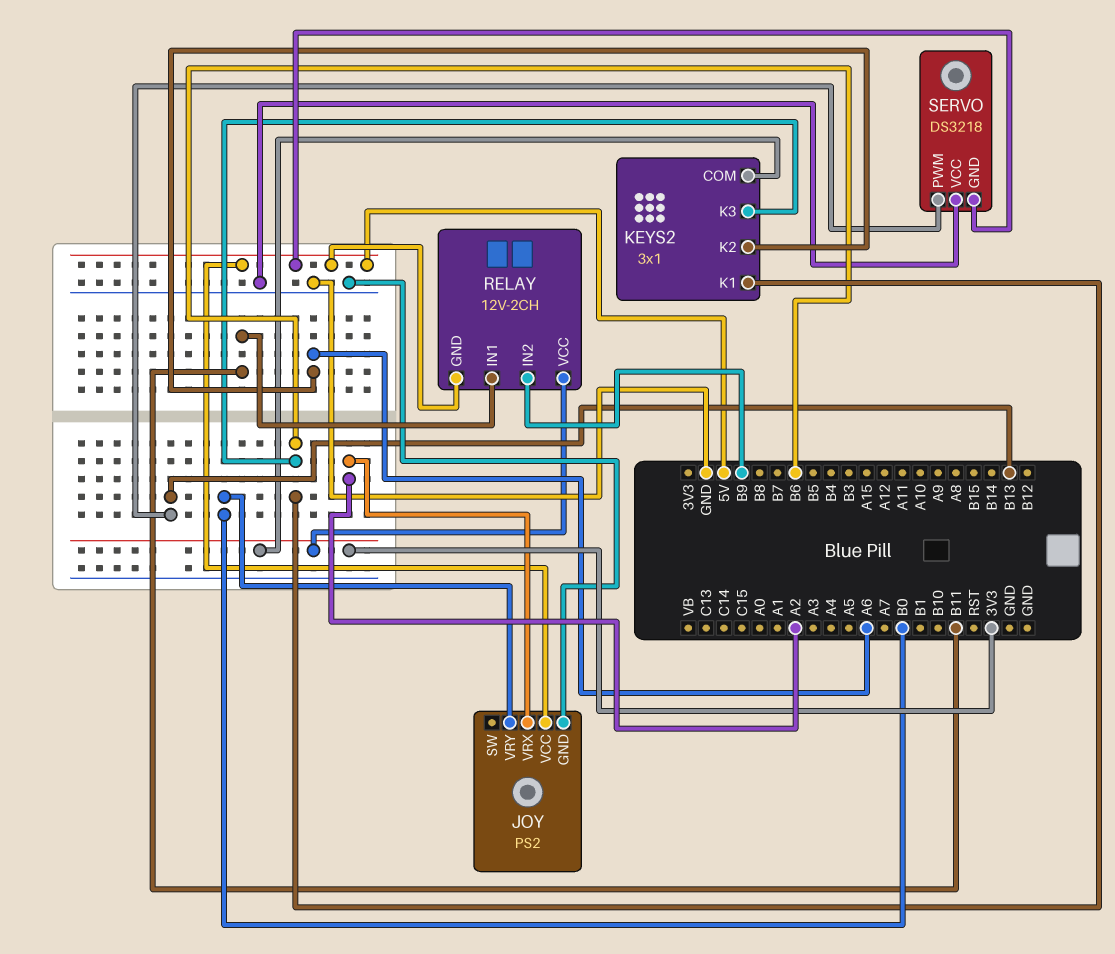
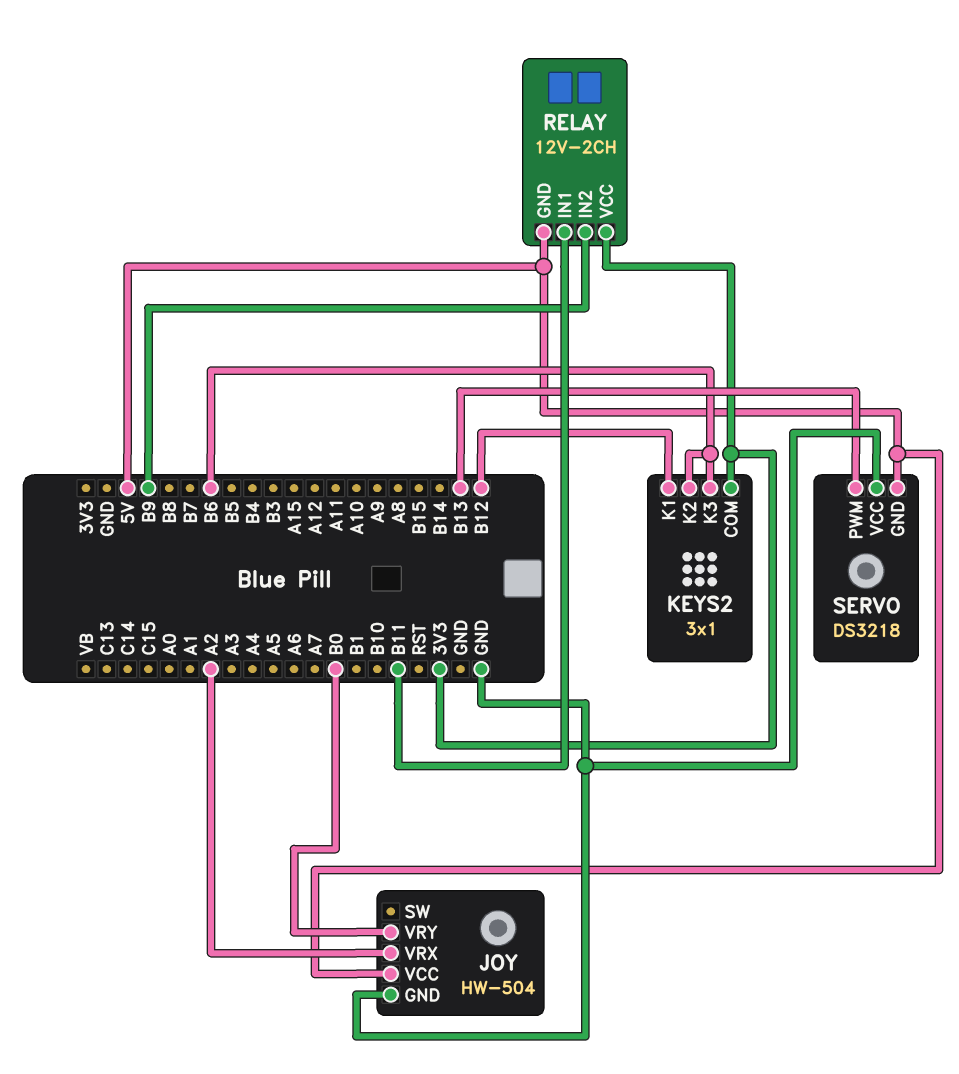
JOY: PS2 -> HW-504
KEYS2 pin K1: B6 -> B12
KEYS2 pin K2: A6 -> B6

